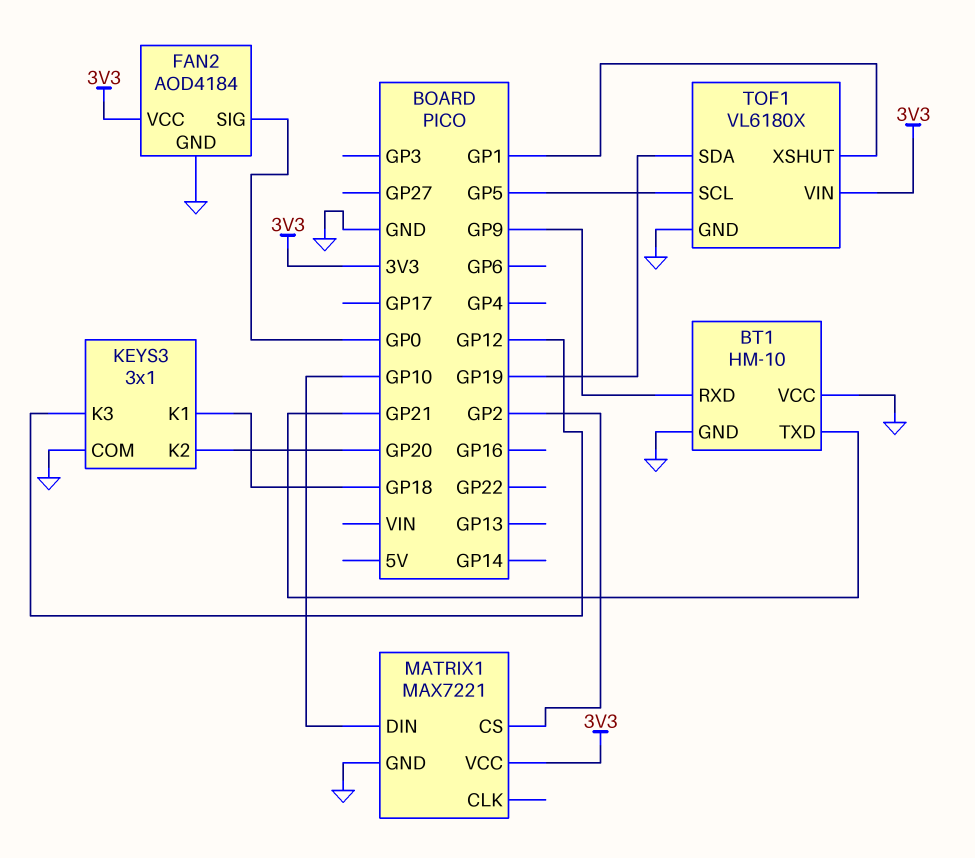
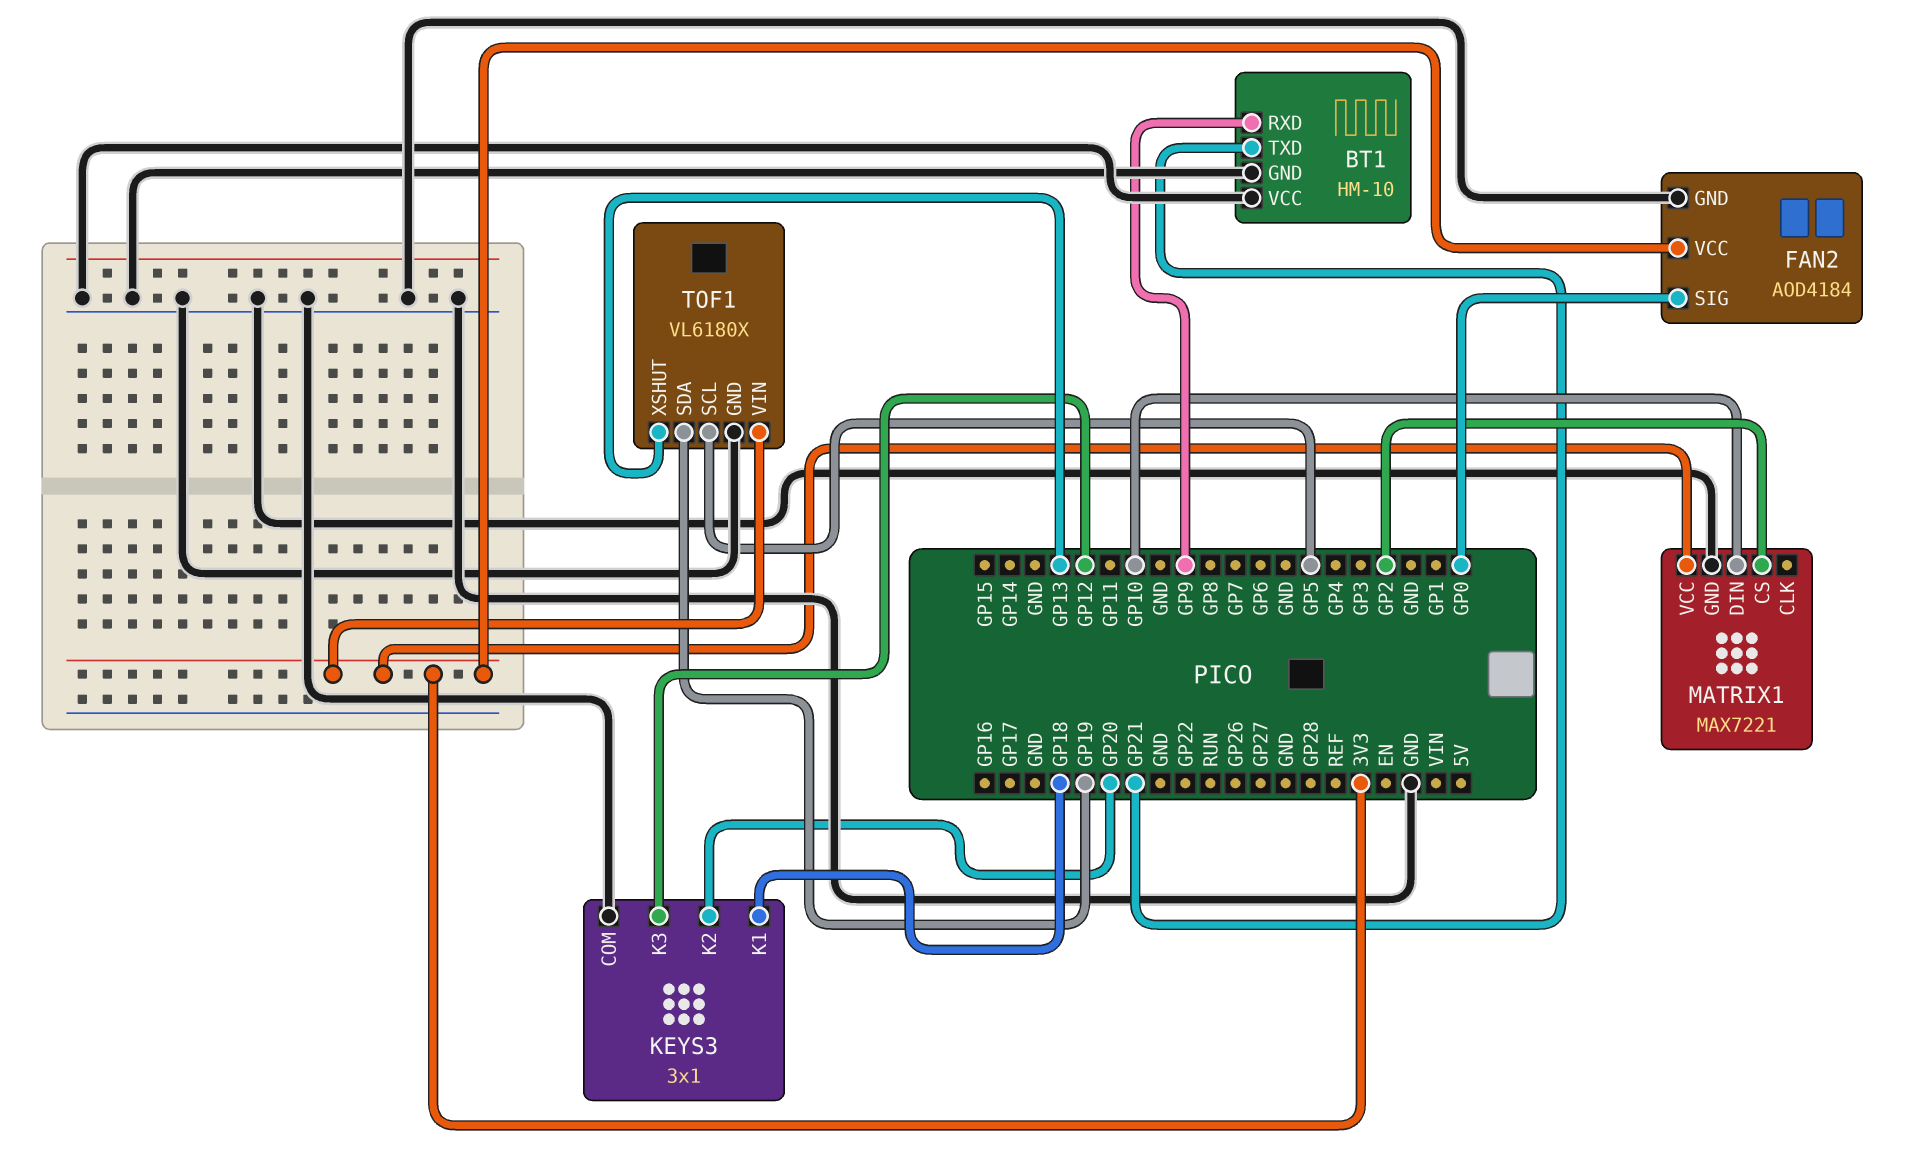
TOF1 pin XSHUT: GP1 -> GP13

